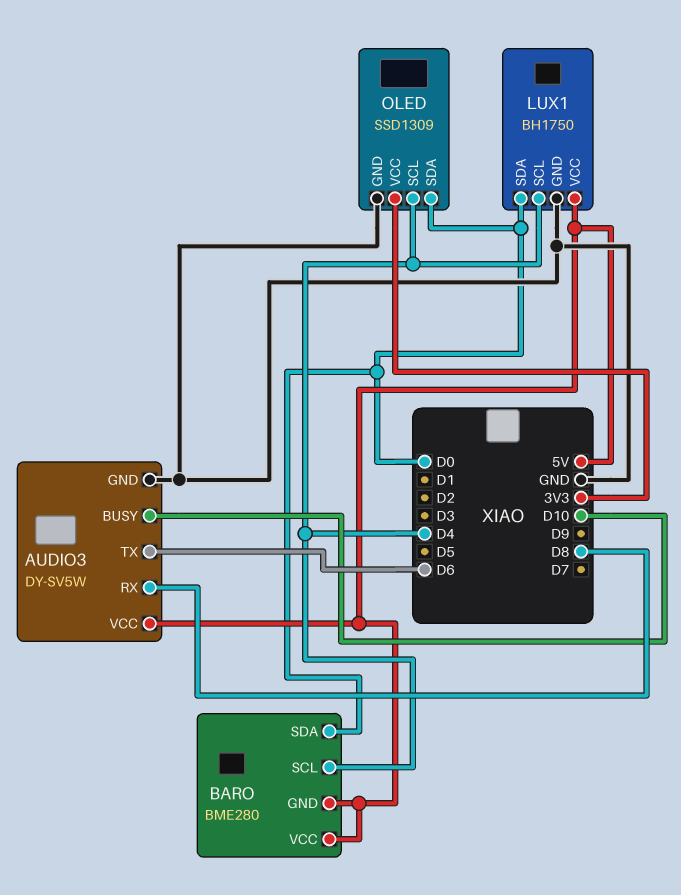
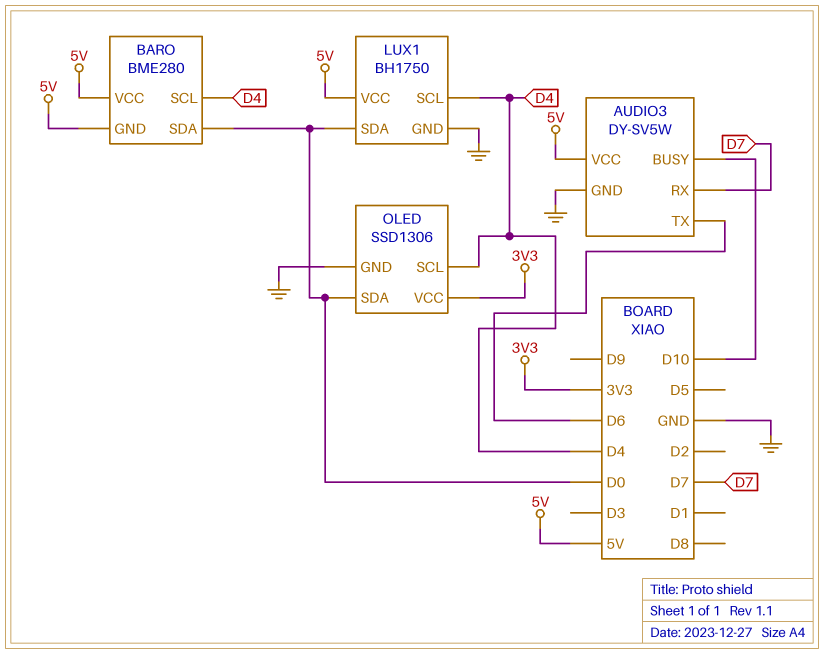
AUDIO3 pin RX: D8 -> D7
OLED: SSD1309 -> SSD1306

